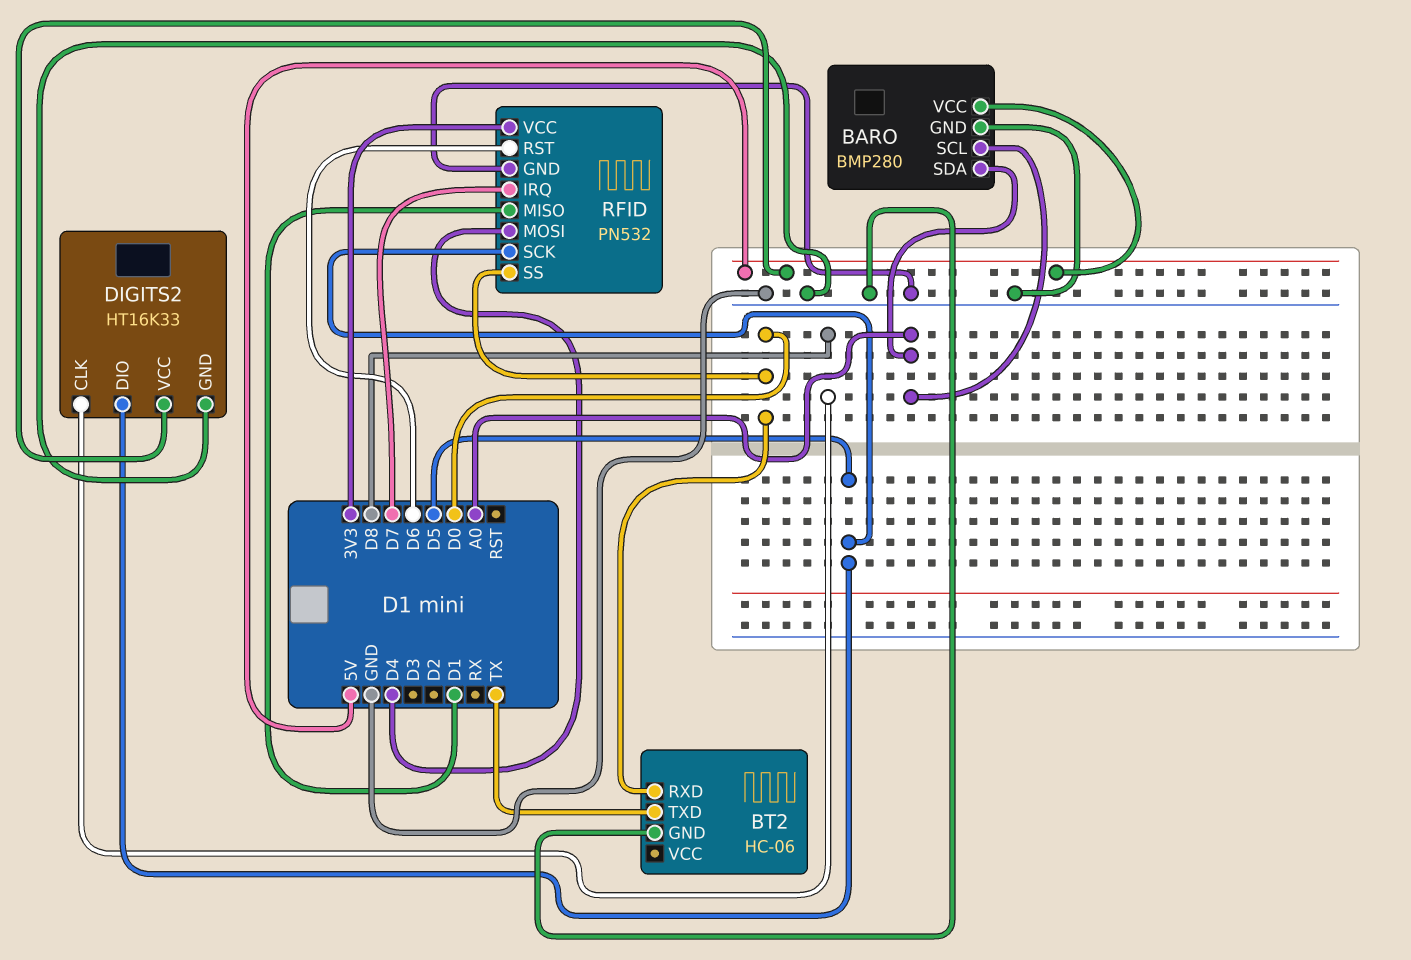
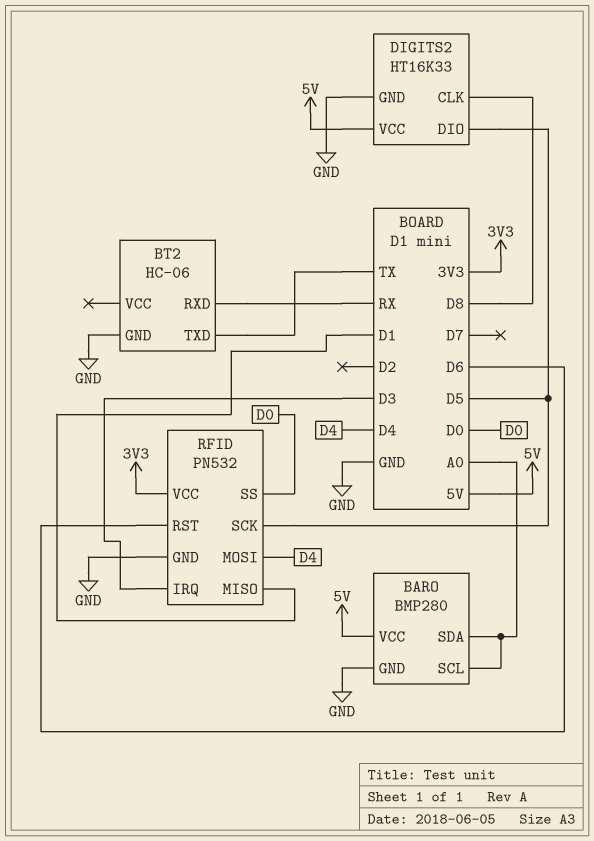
BT2 pin RXD: D0 -> RX
RFID pin IRQ: D7 -> D3

